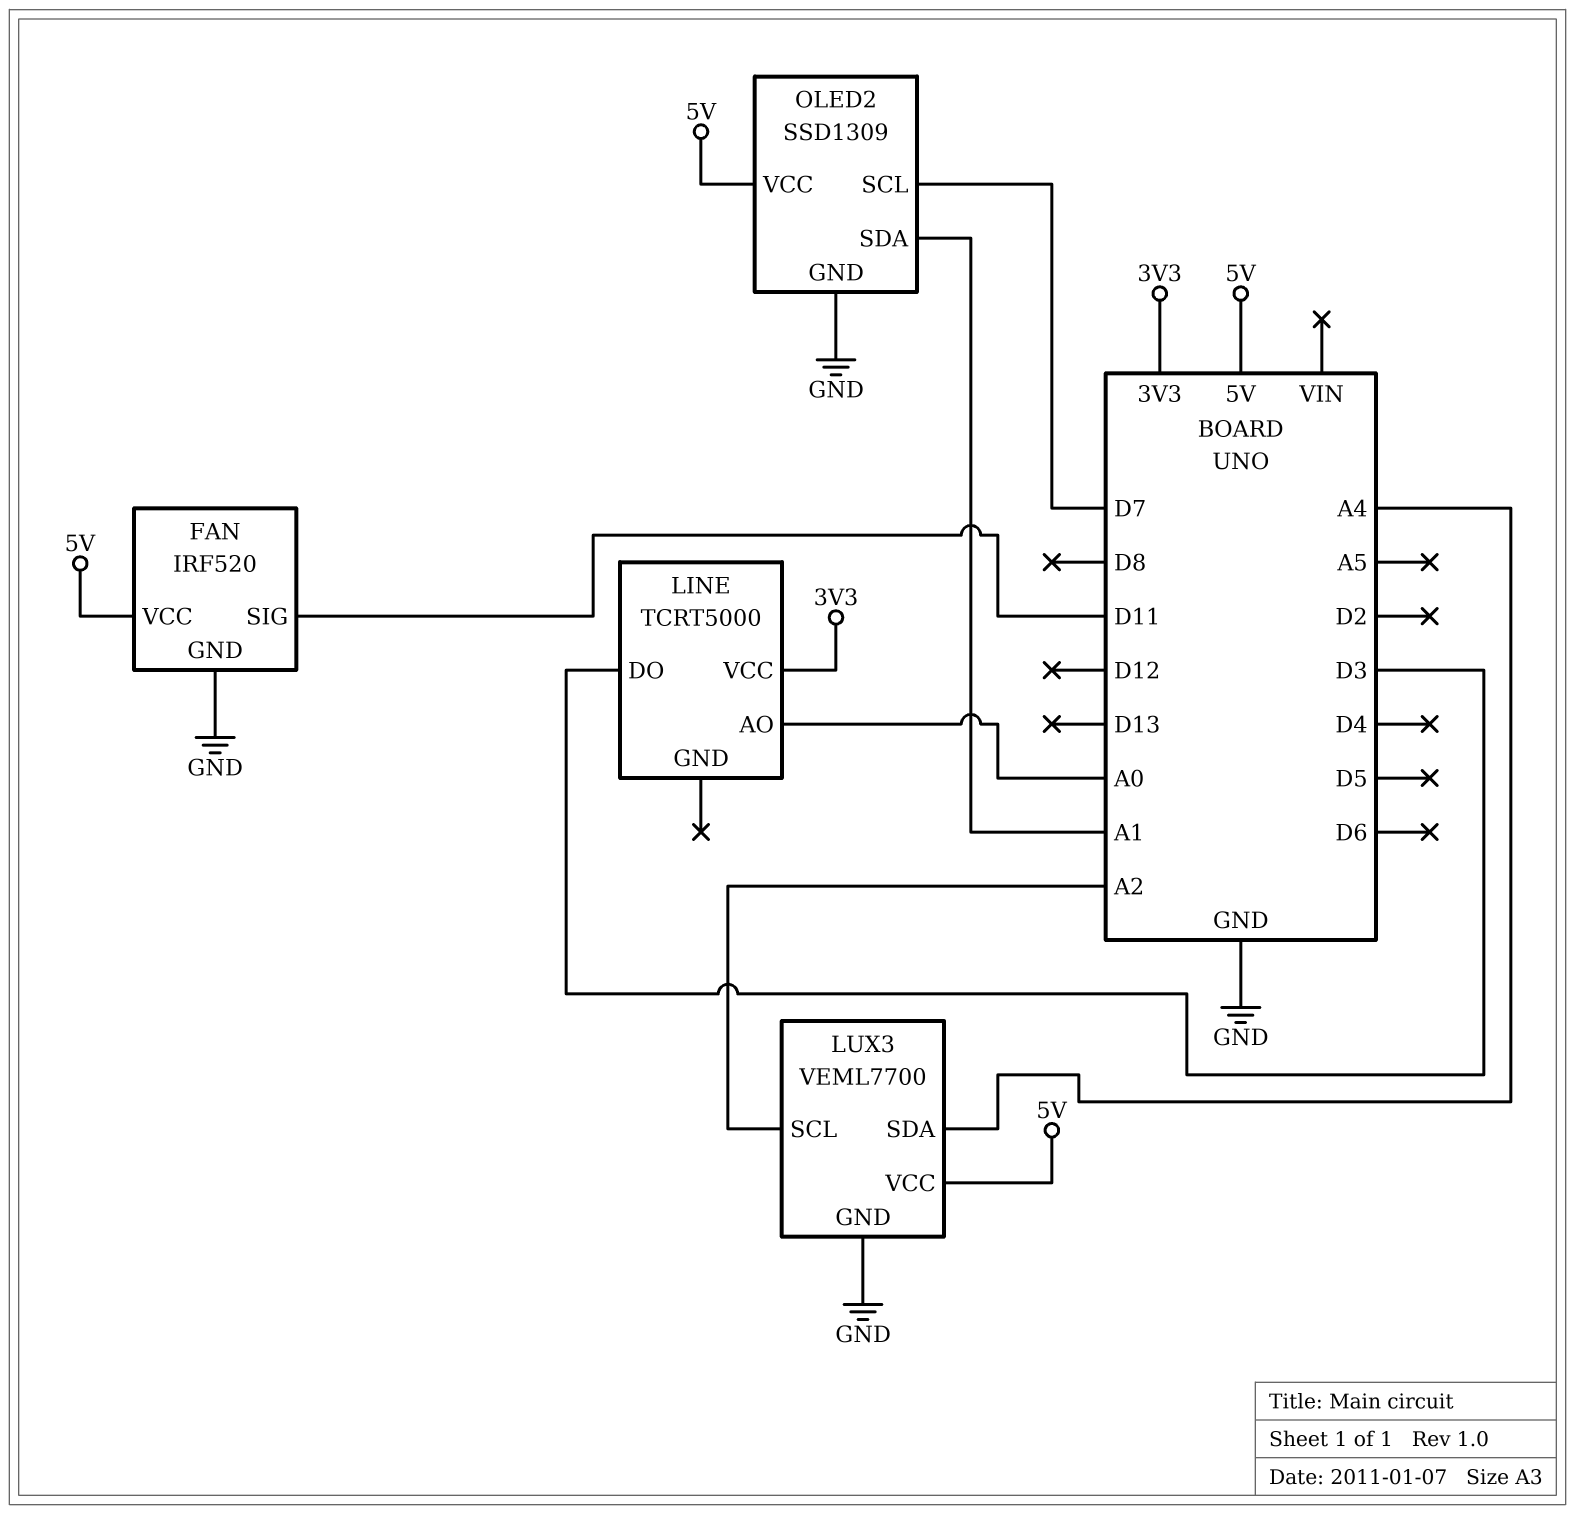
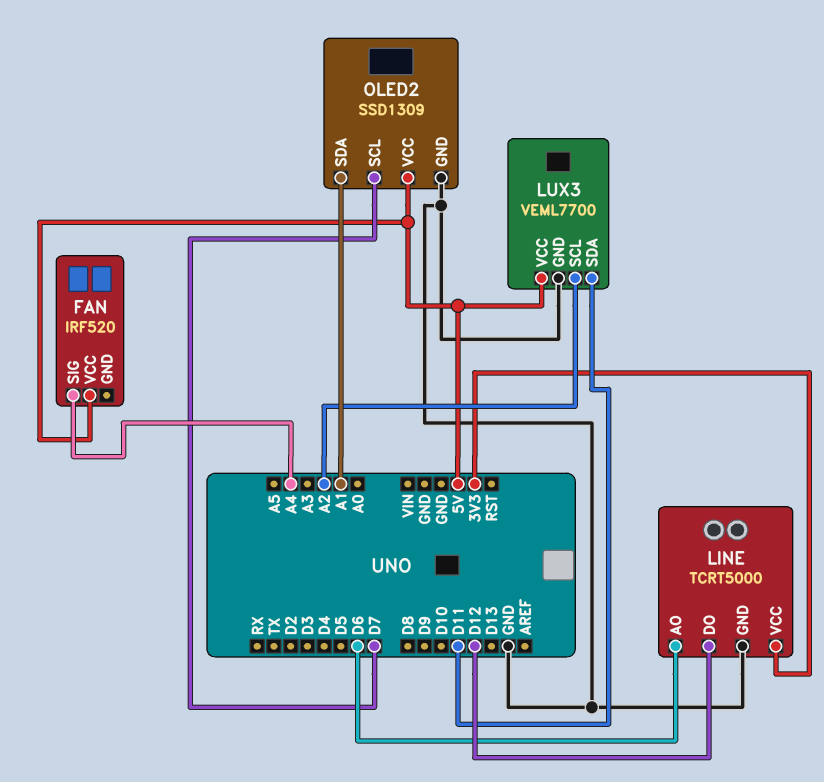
FAN pin GND: GND -> none
FAN pin SIG: D11 -> A4
LINE pin AO: A0 -> D6
LINE pin DO: D3 -> D12
LINE pin GND: none -> GND
LUX3 pin SDA: A4 -> D11

